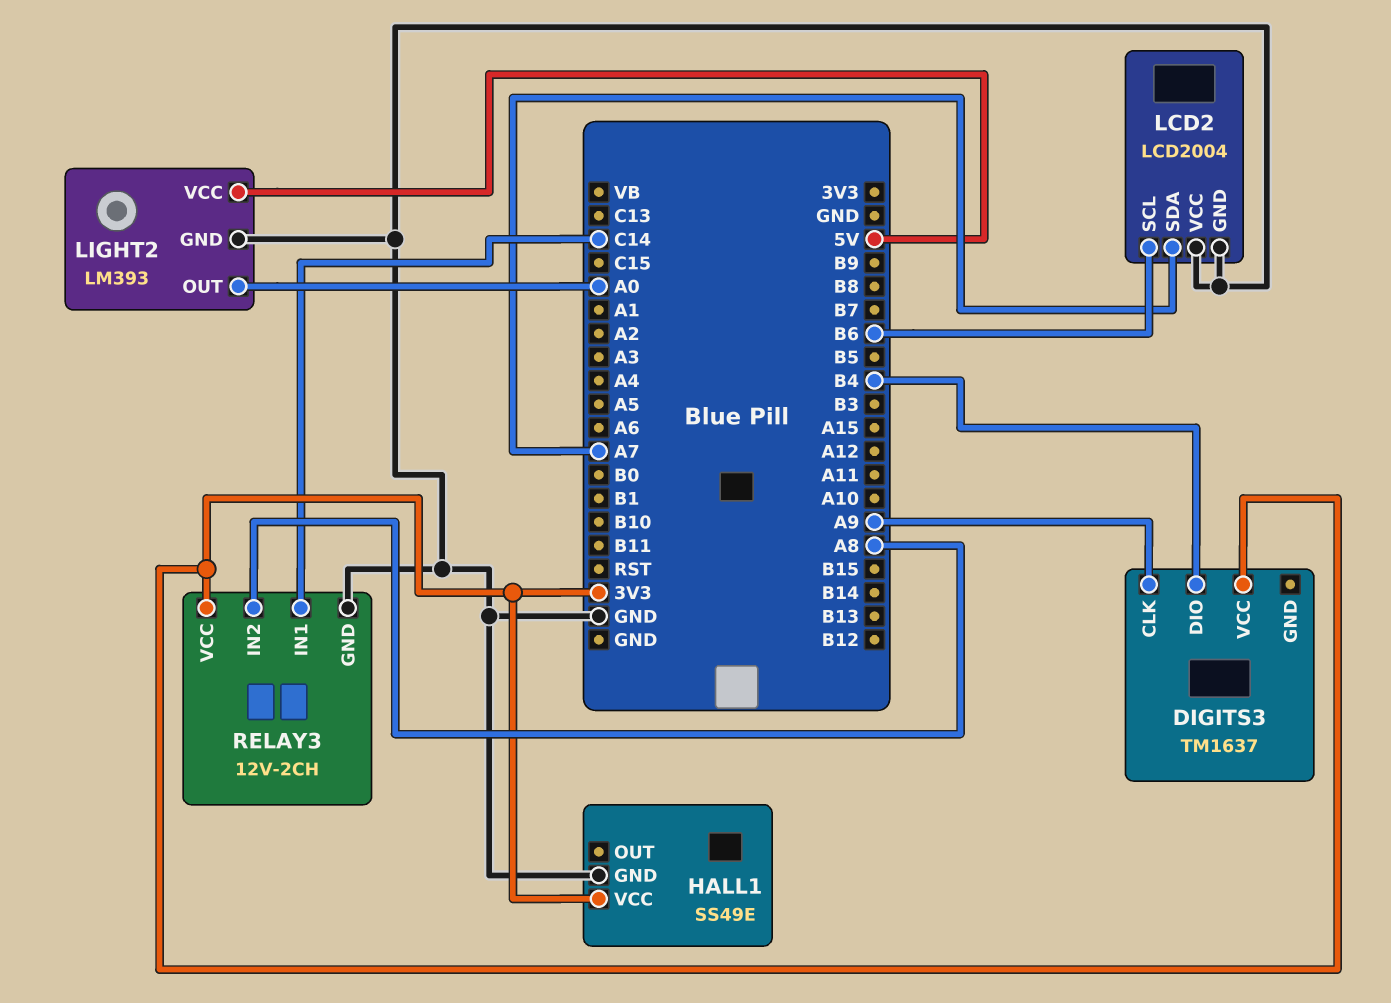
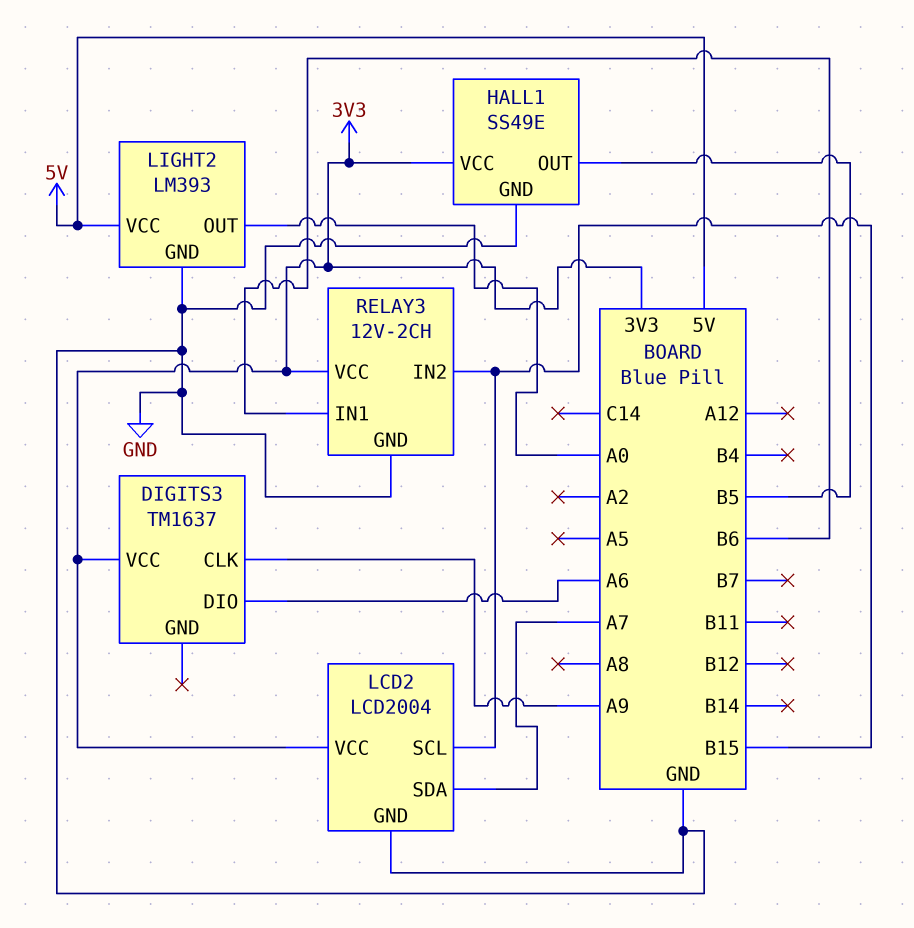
DIGITS3 pin DIO: B4 -> A6
HALL1 pin OUT: none -> B5
LCD2 pin SCL: B6 -> B15
LCD2 pin VCC: GND -> 3V3
RELAY3 pin IN1: C14 -> B6
RELAY3 pin IN2: A8 -> B15

